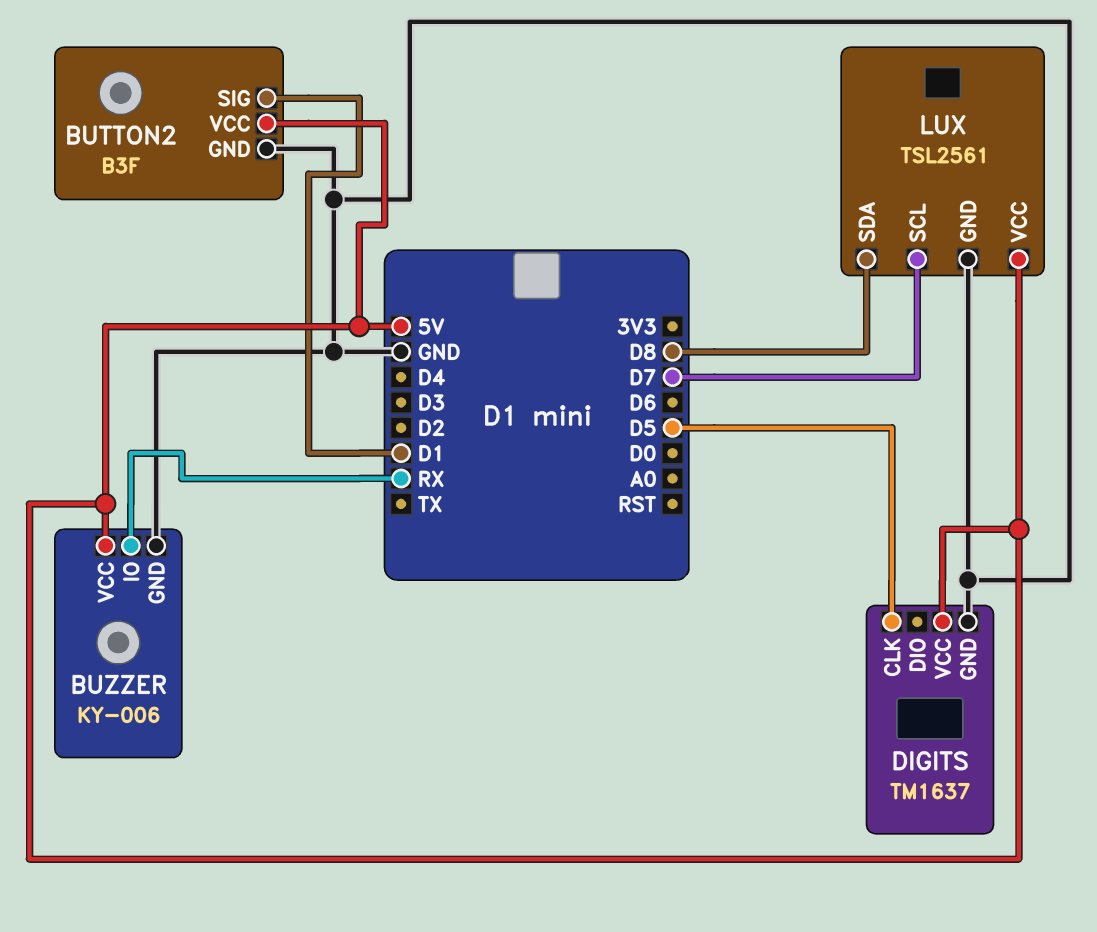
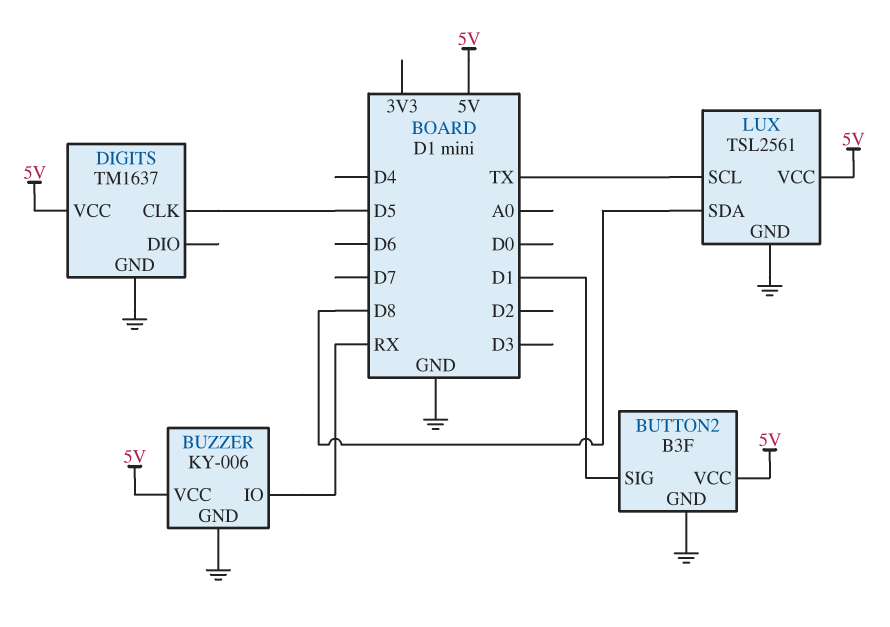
LUX pin SCL: D7 -> TX

